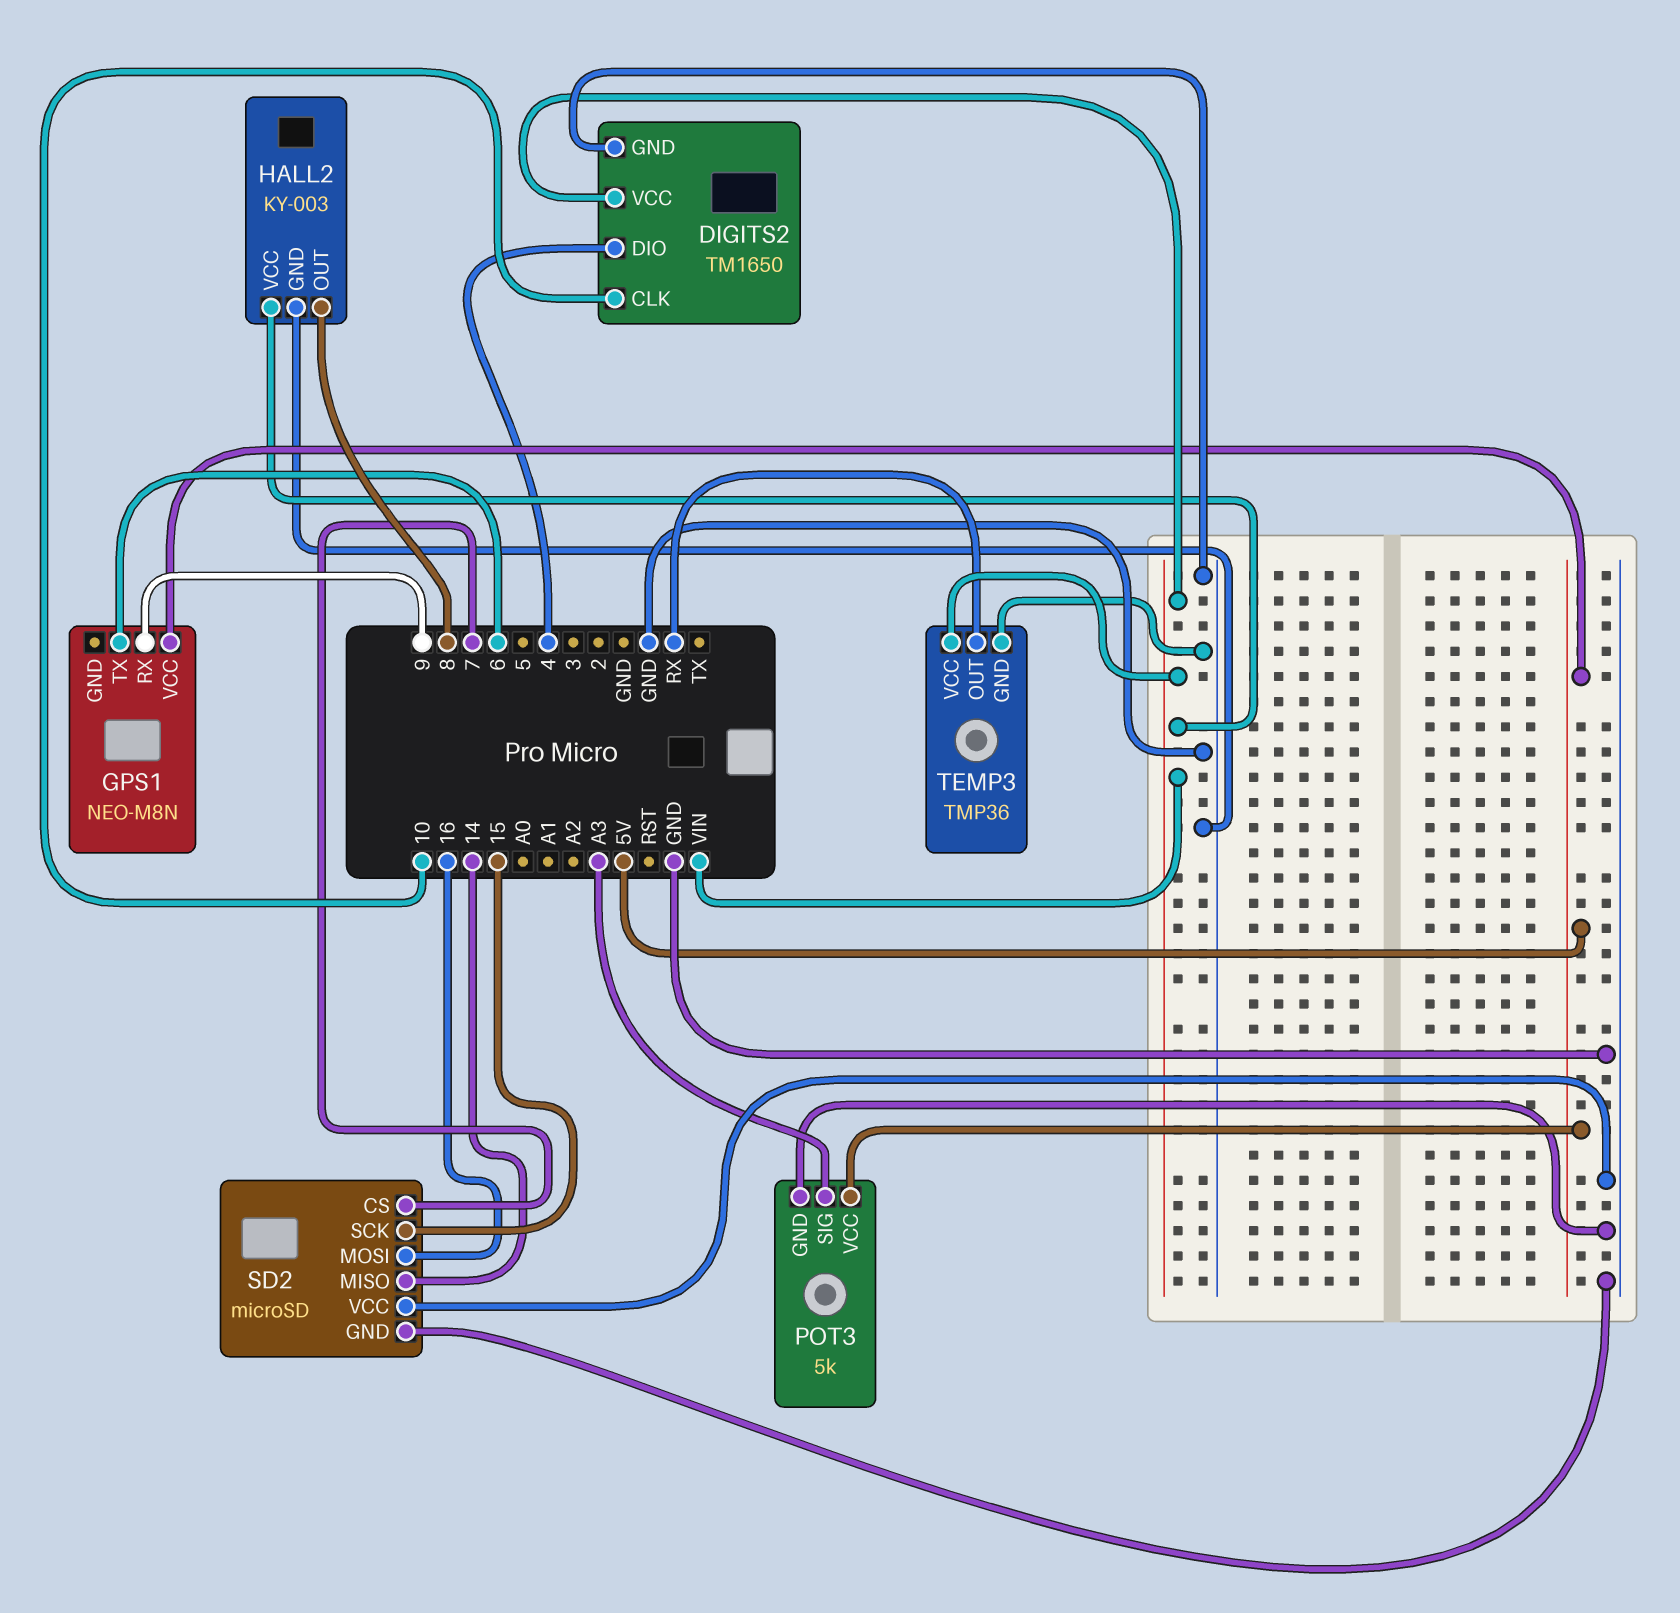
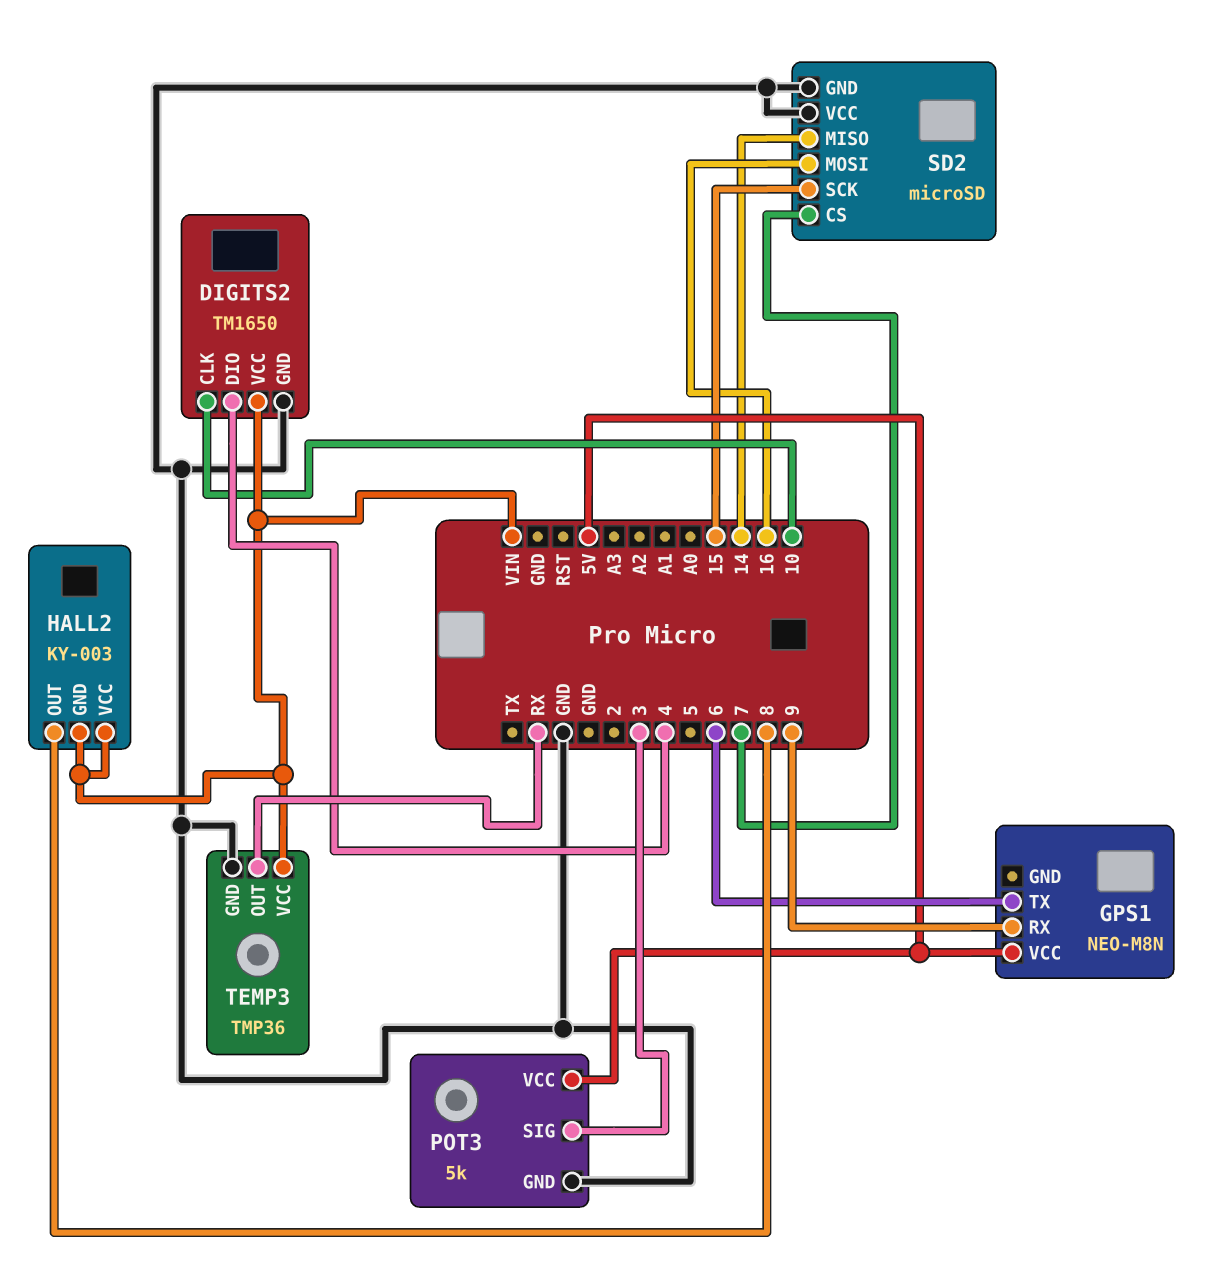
HALL2 pin GND: GND -> VIN
POT3 pin SIG: A3 -> 3

